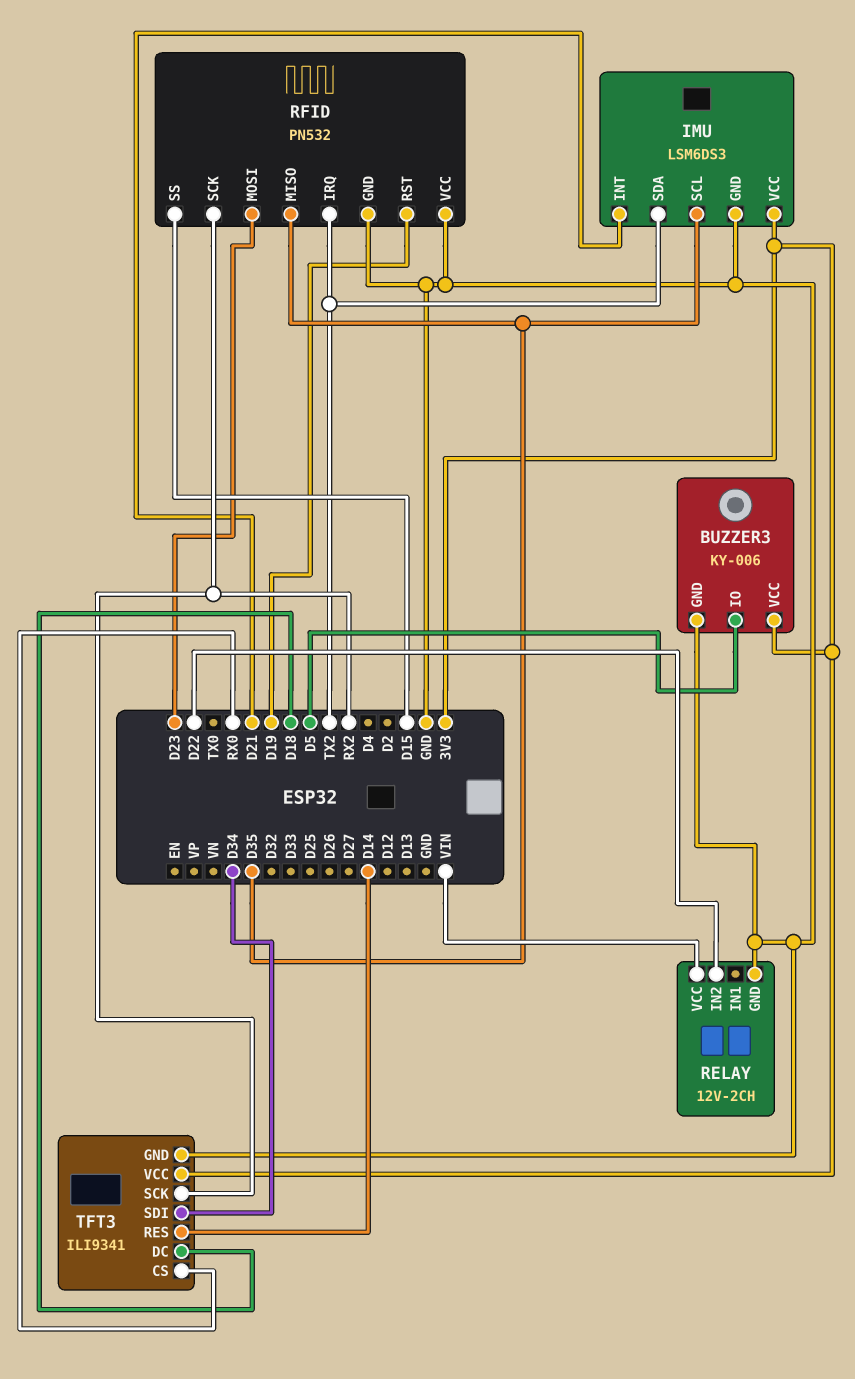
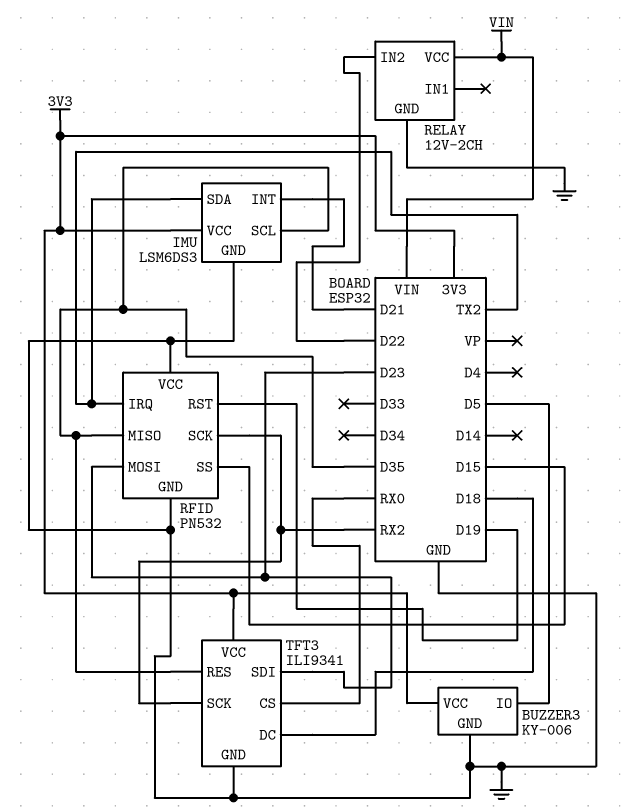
TFT3 pin RES: D14 -> D35
TFT3 pin SDI: D34 -> D23

